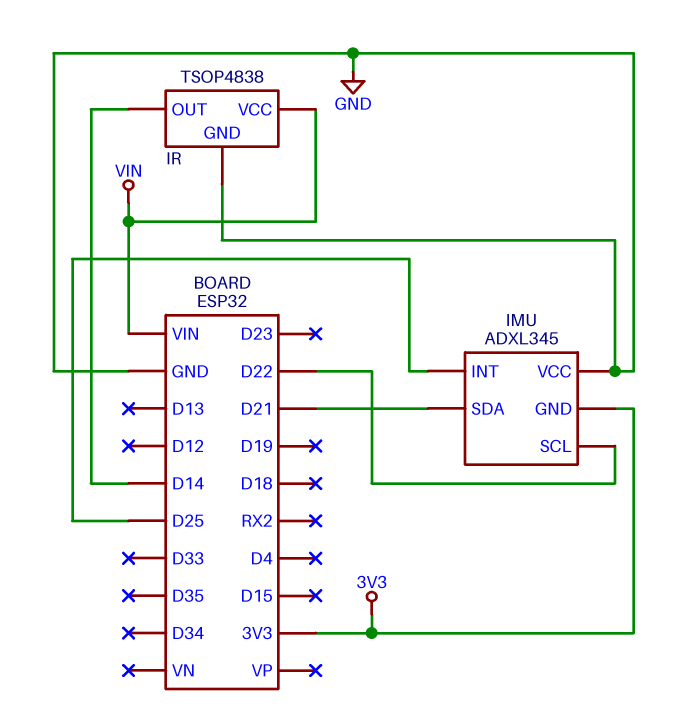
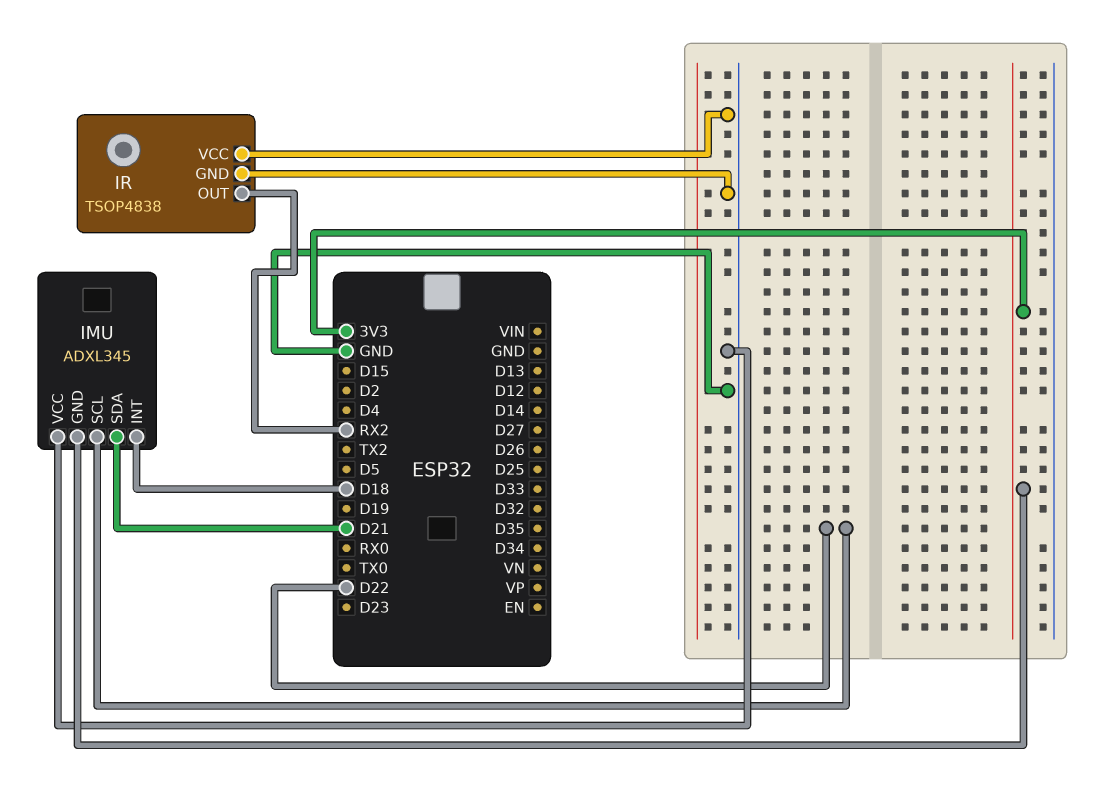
IMU pin INT: D25 -> D18
IR pin OUT: D14 -> RX2
IR pin VCC: VIN -> GND

